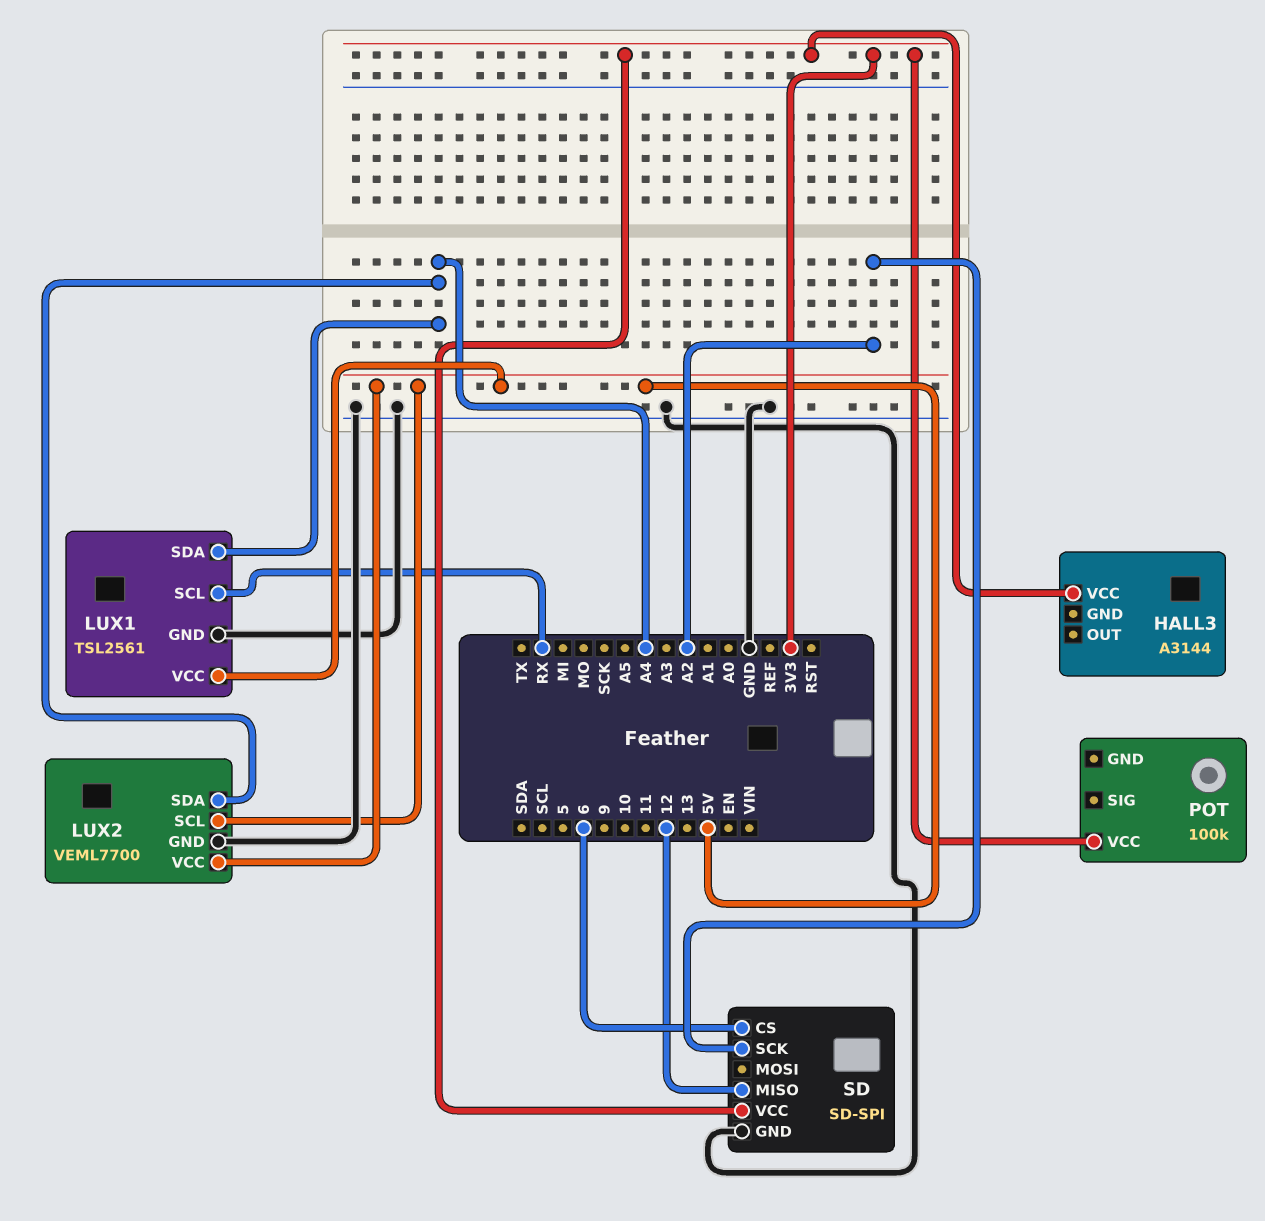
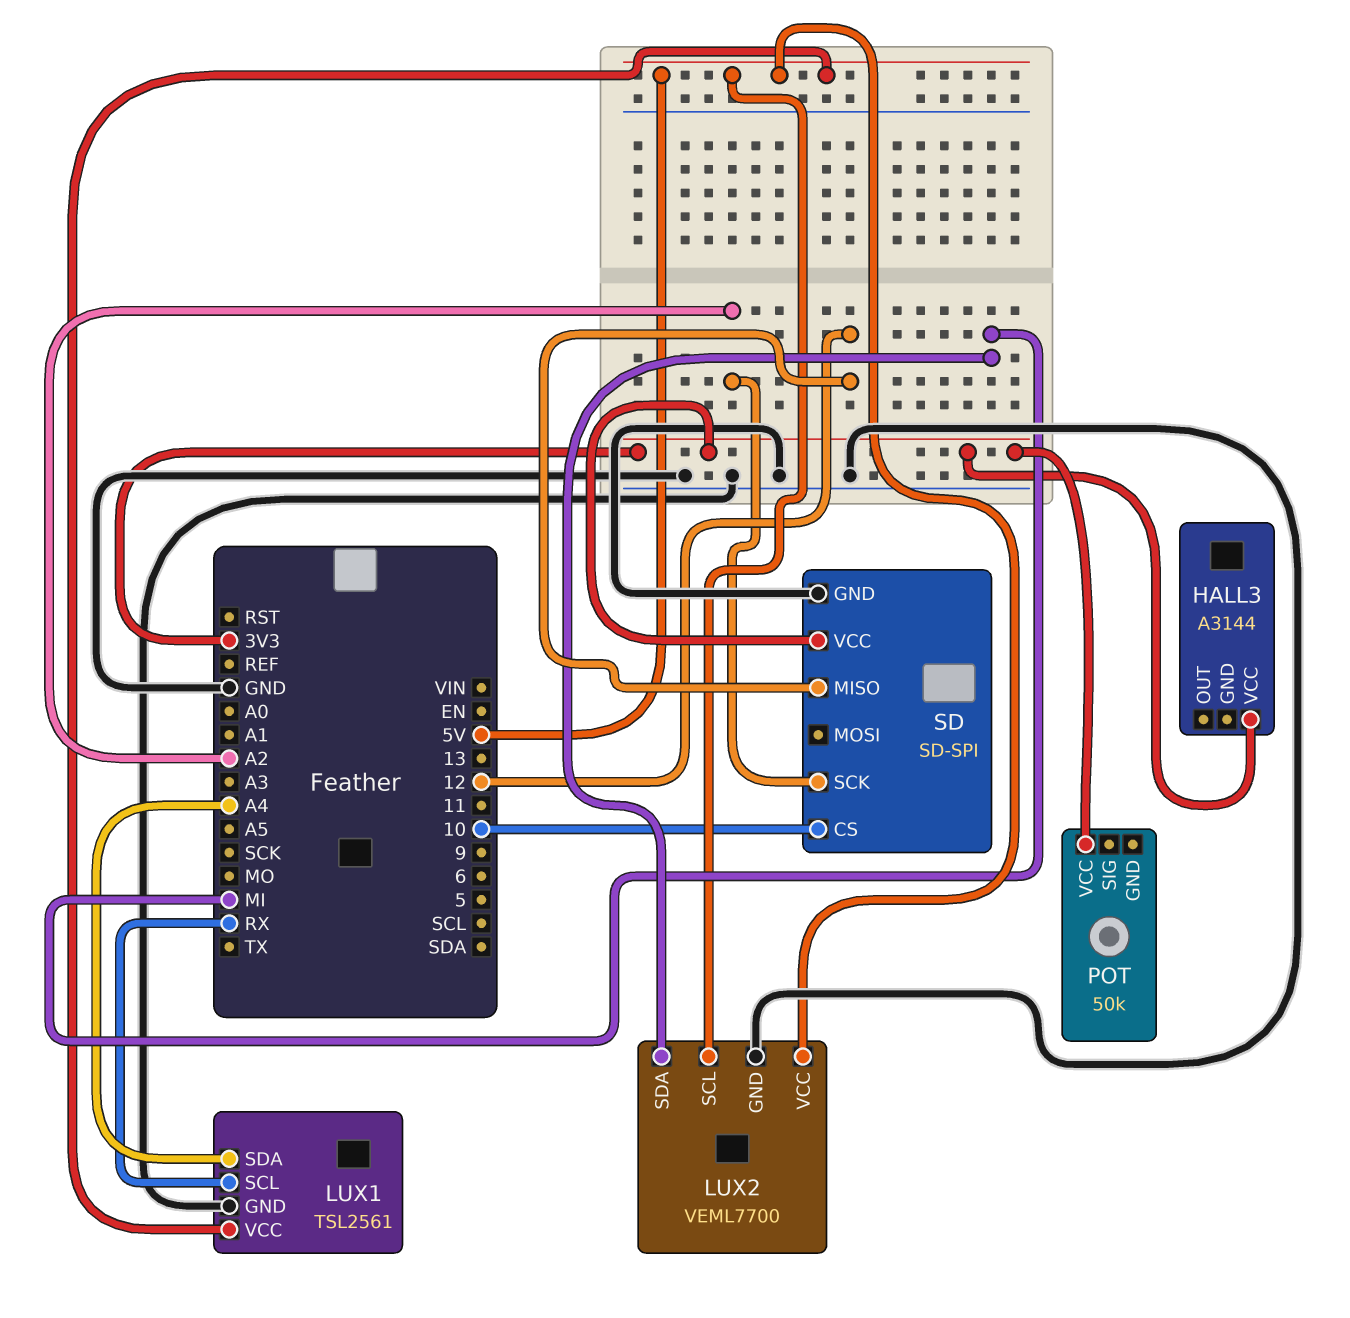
LUX2 pin SDA: A4 -> MI
POT: 100k -> 50k
SD pin CS: 6 -> 10

